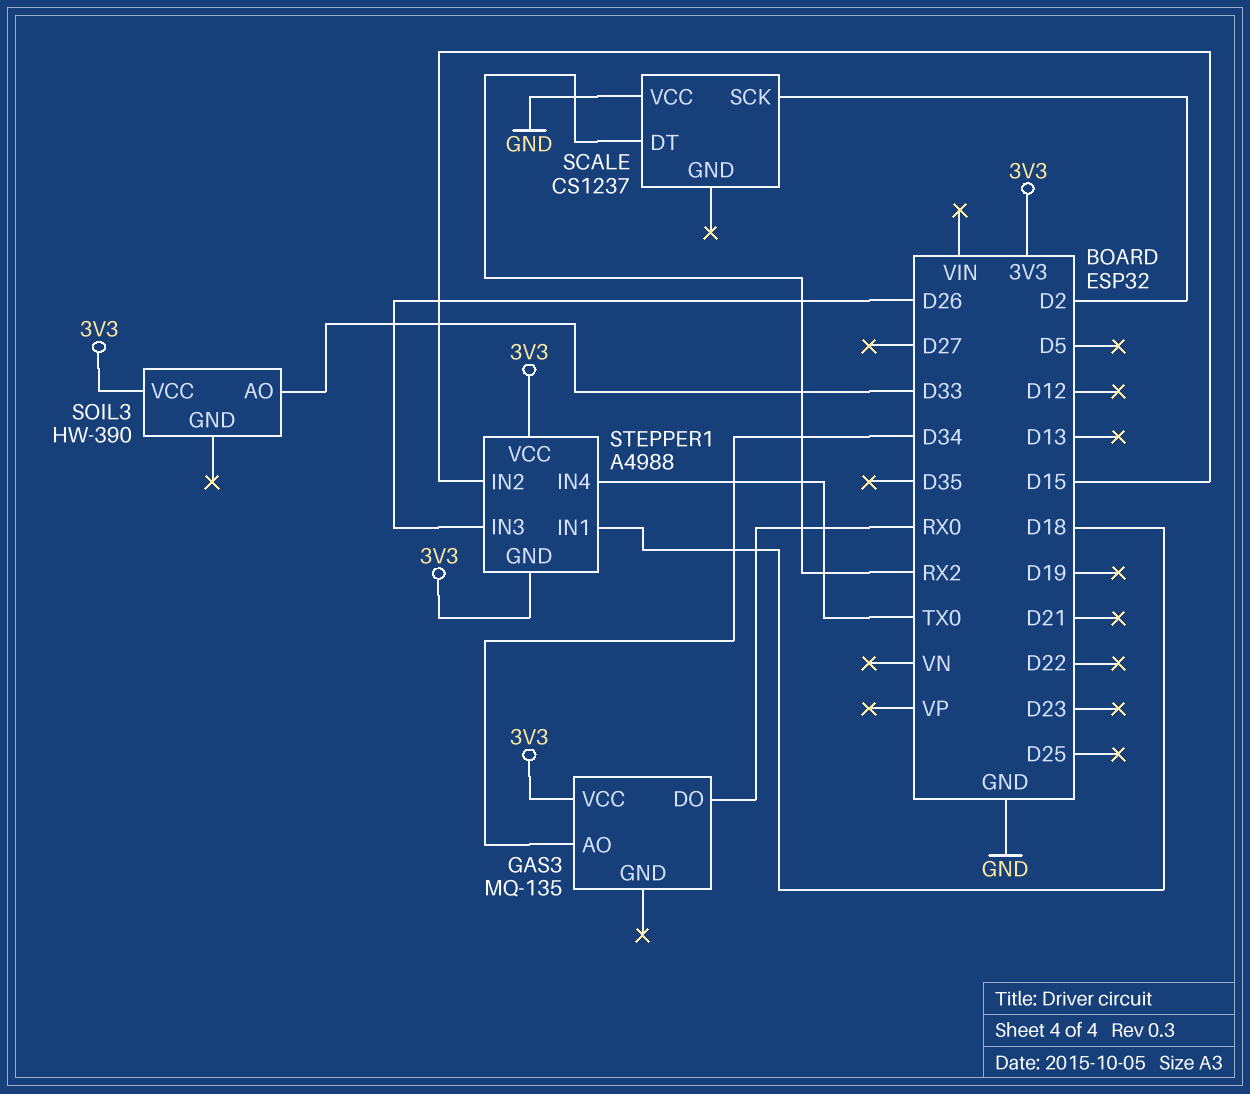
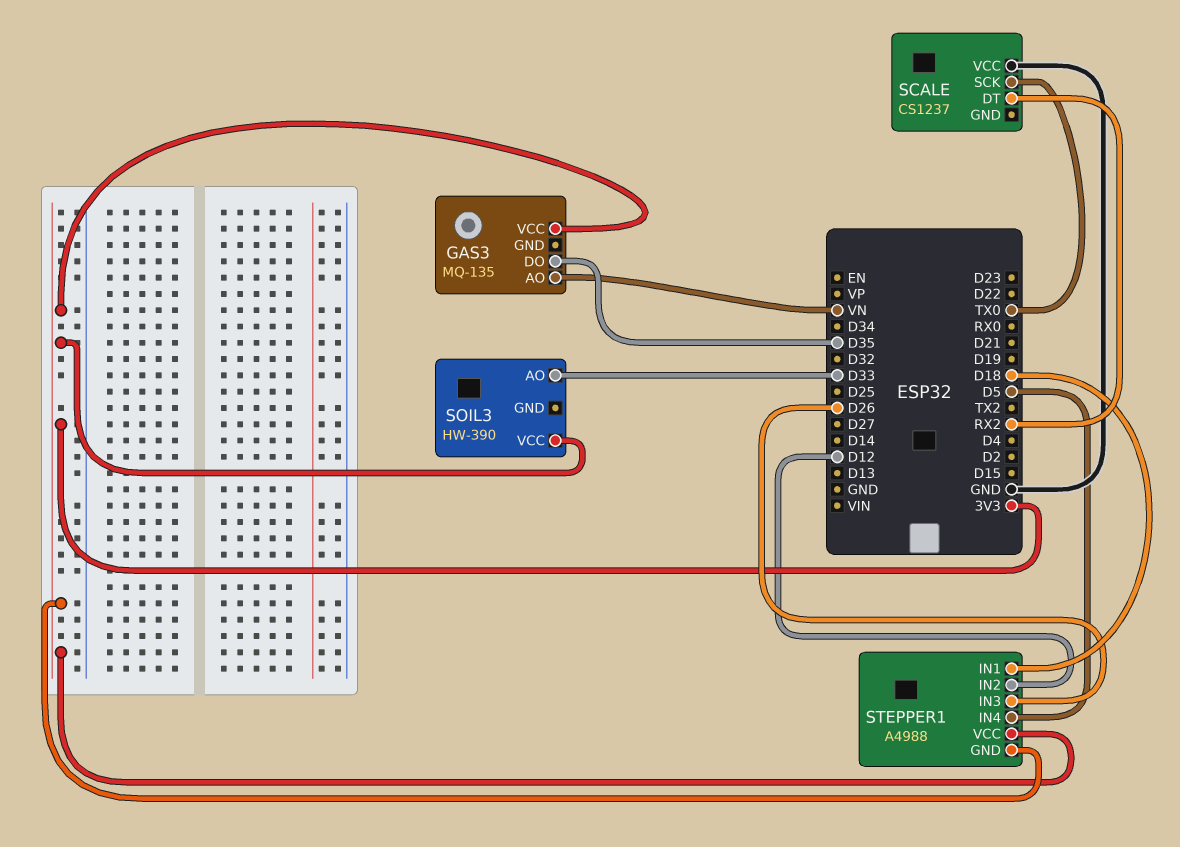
GAS3 pin AO: D34 -> VN
GAS3 pin DO: RX0 -> D35
SCALE pin SCK: D2 -> TX0
STEPPER1 pin IN2: D15 -> D12
STEPPER1 pin IN4: TX0 -> D5

